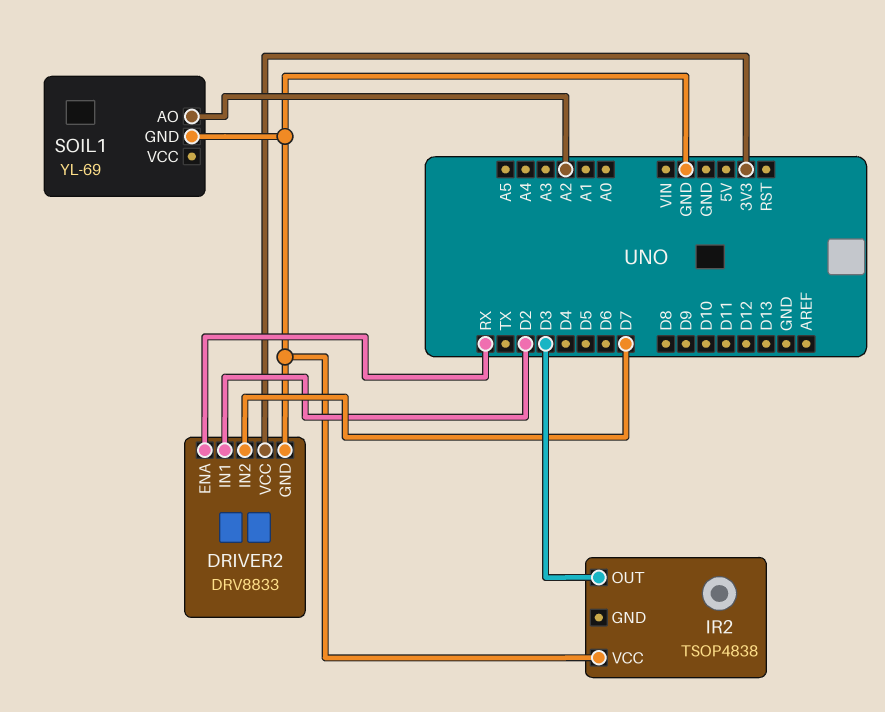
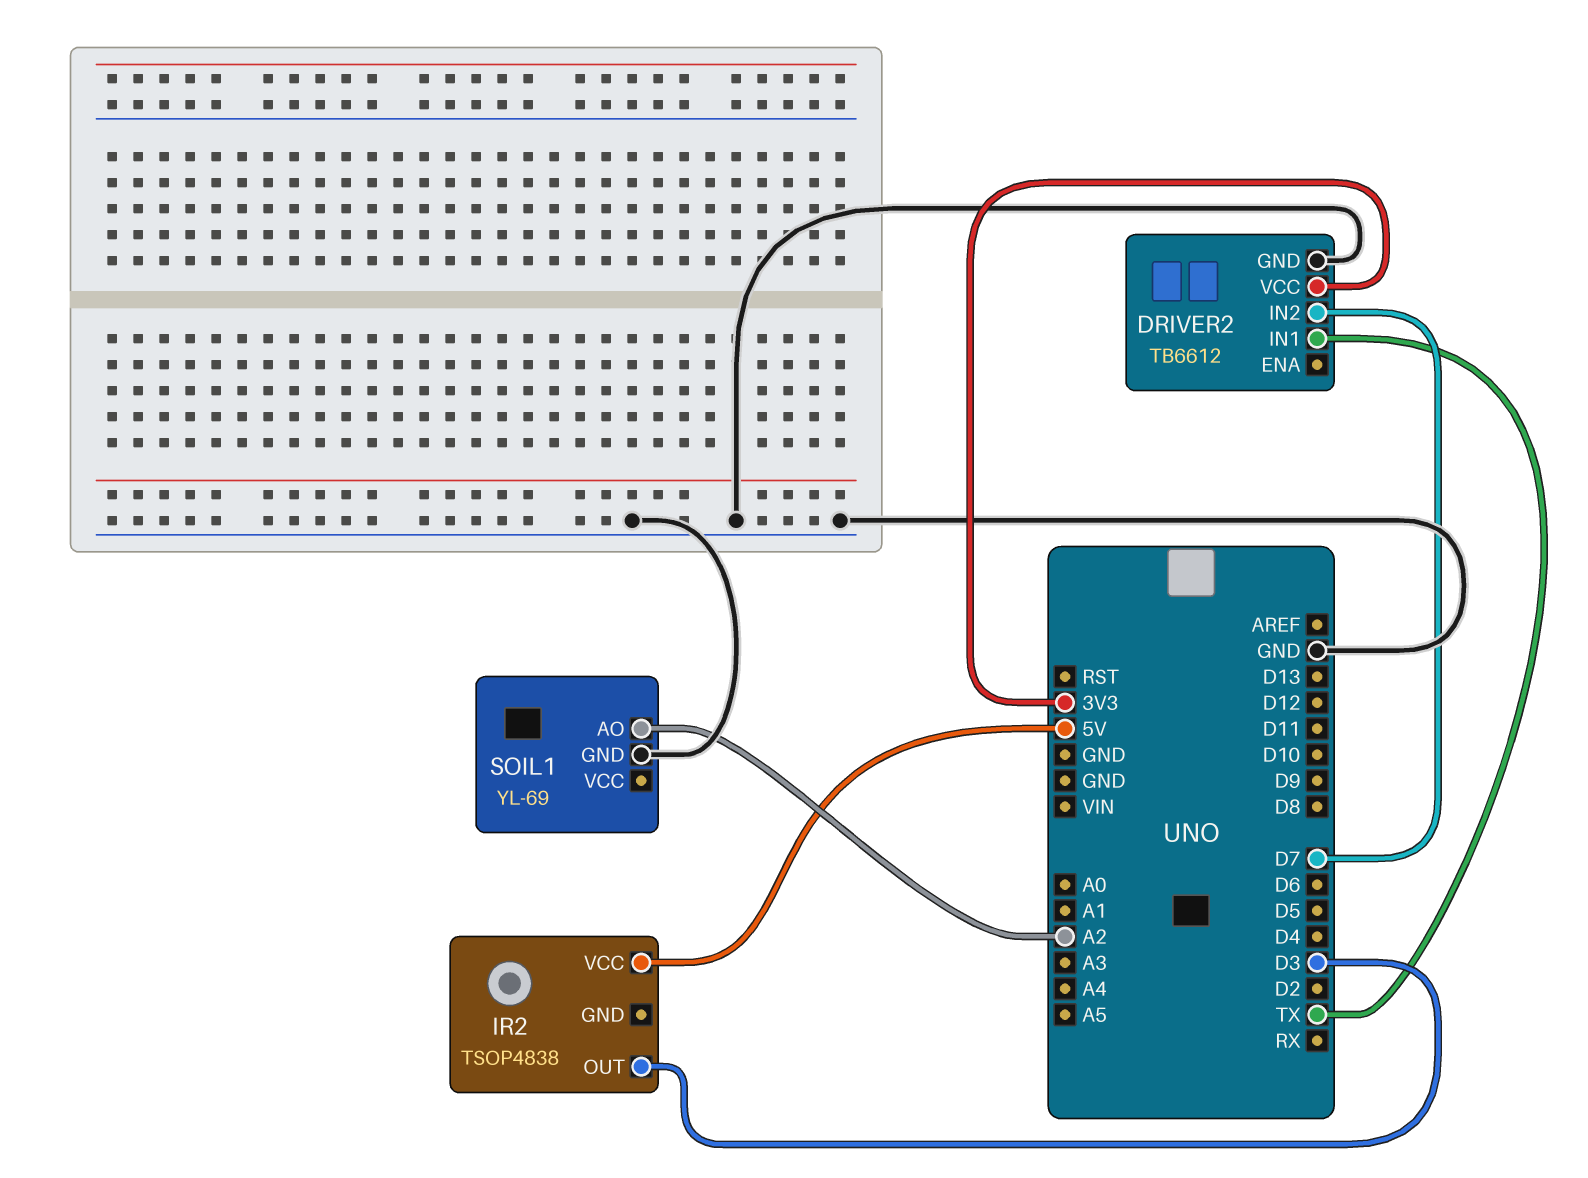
DRIVER2: DRV8833 -> TB6612
DRIVER2 pin ENA: RX -> none
DRIVER2 pin IN1: D2 -> TX
IR2 pin VCC: GND -> 5V

